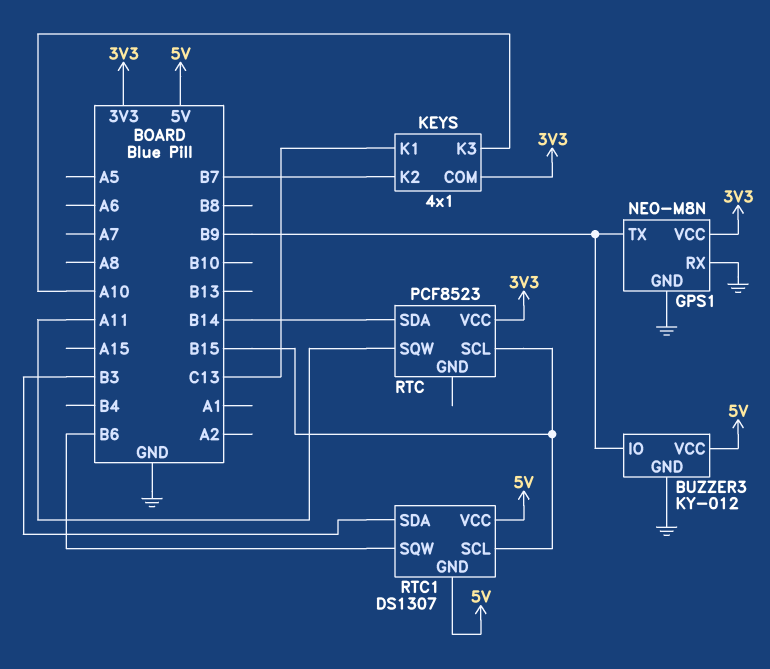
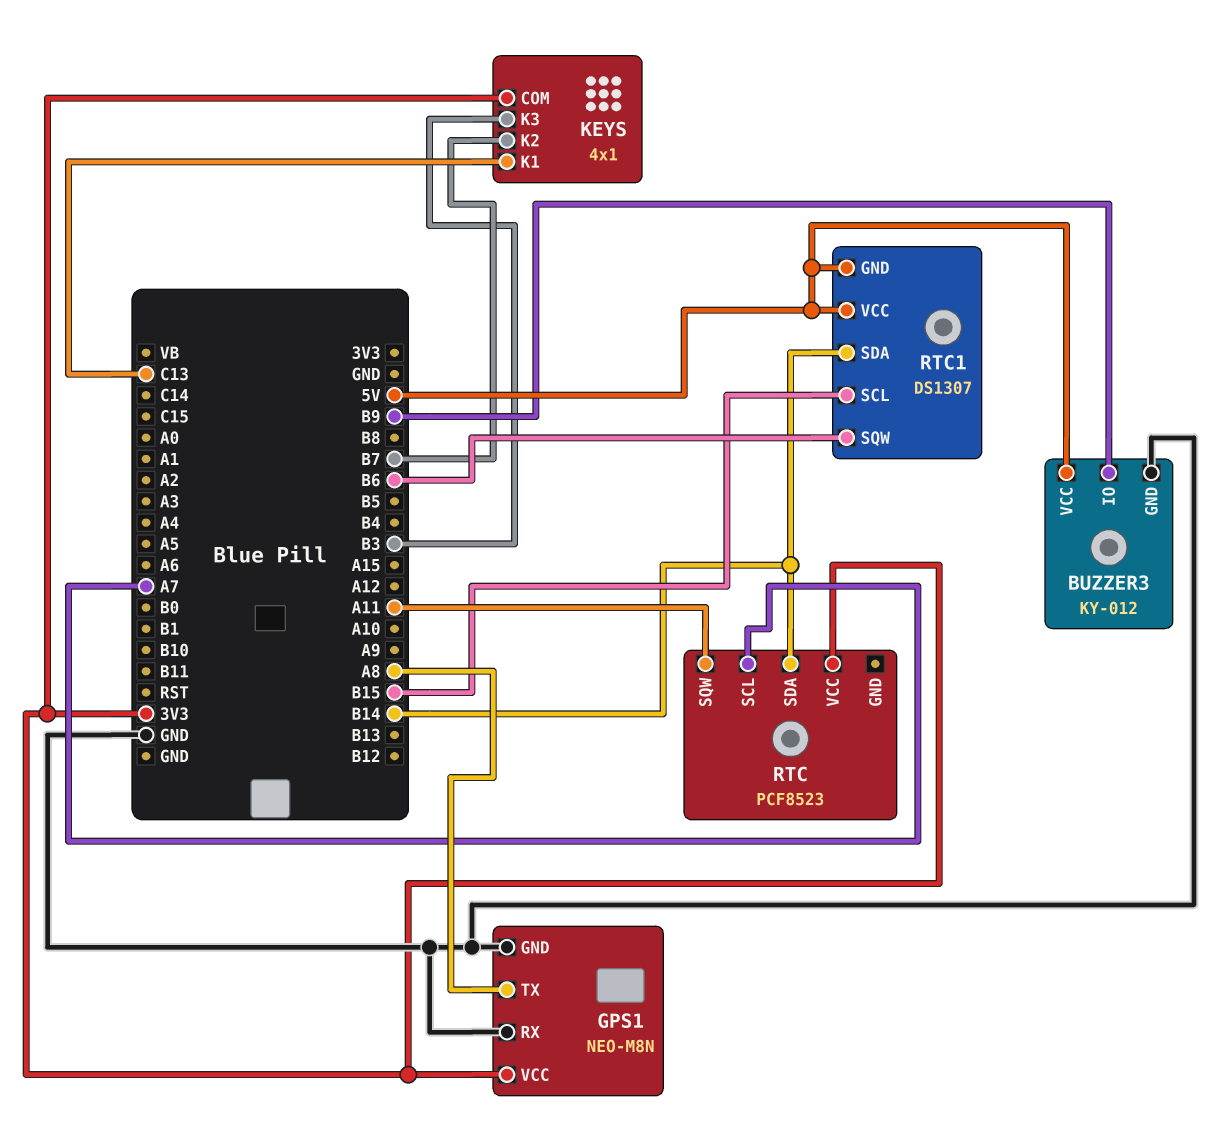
GPS1 pin TX: B9 -> A8
KEYS pin K3: A10 -> B3
RTC pin SCL: B15 -> A7
RTC1 pin SDA: B3 -> B14

